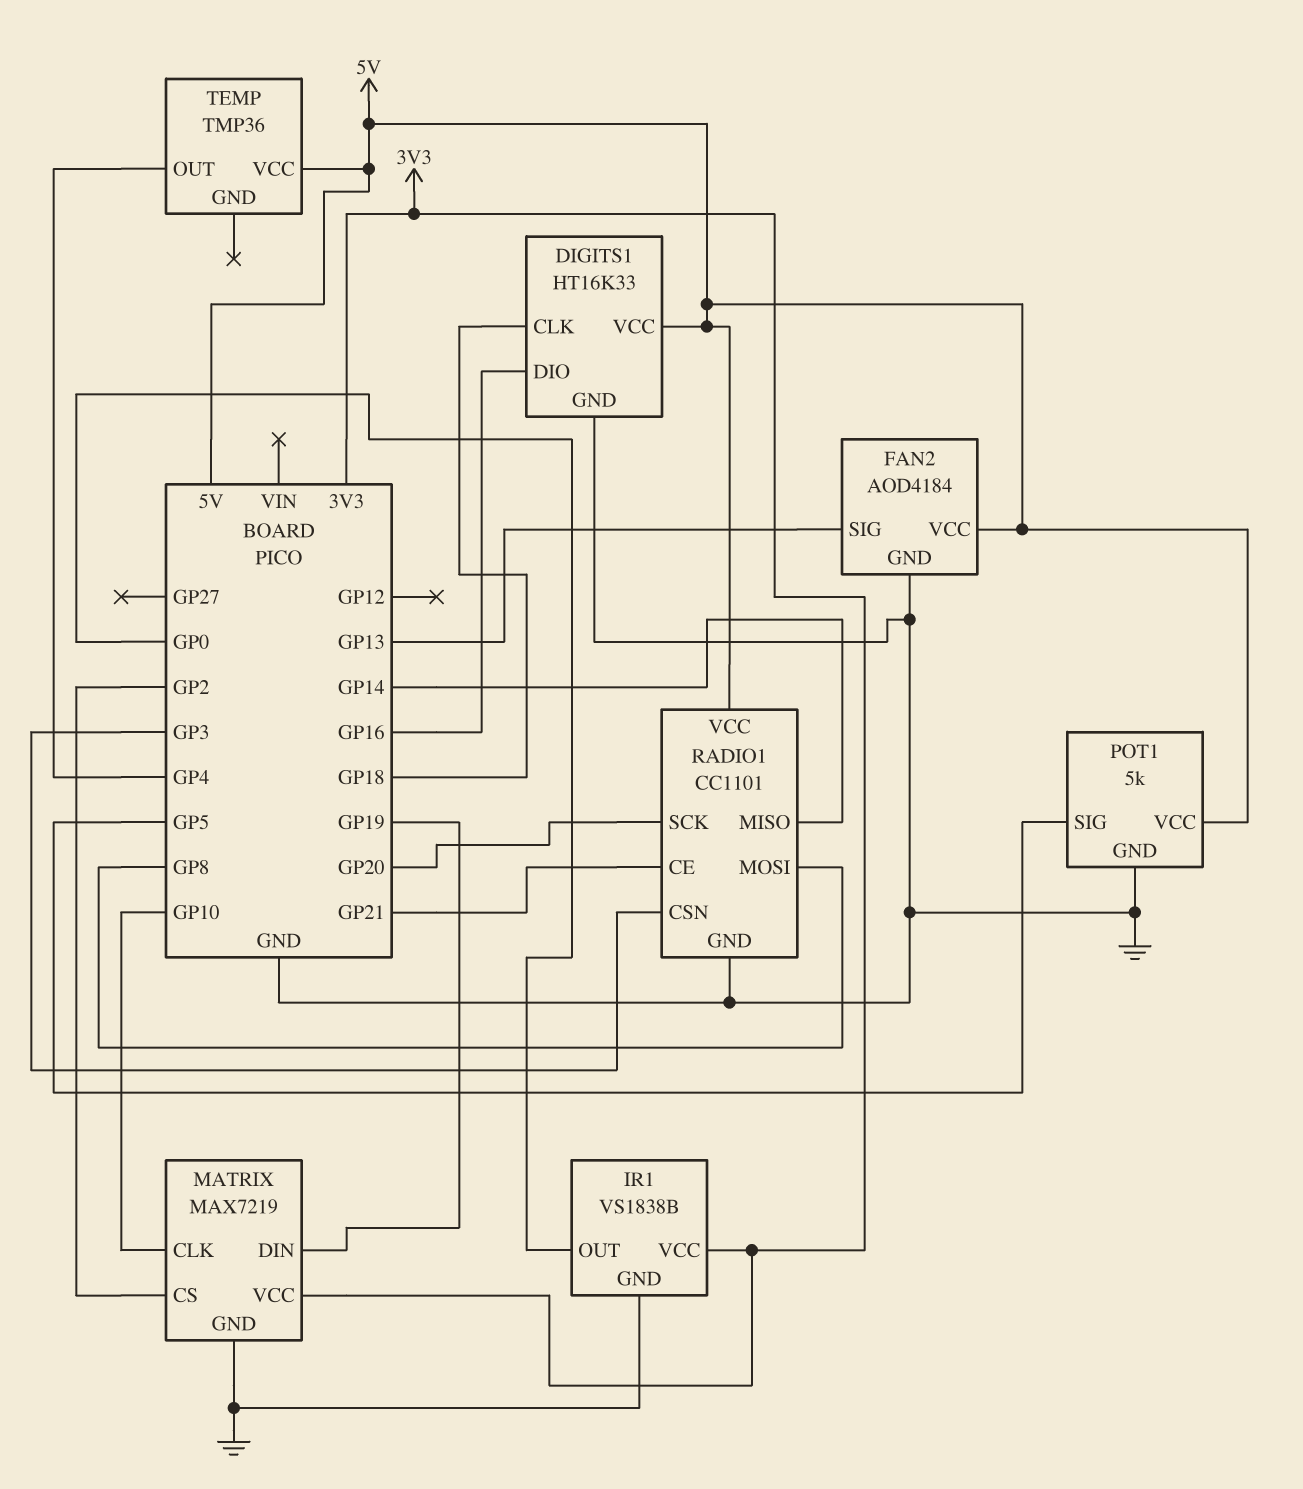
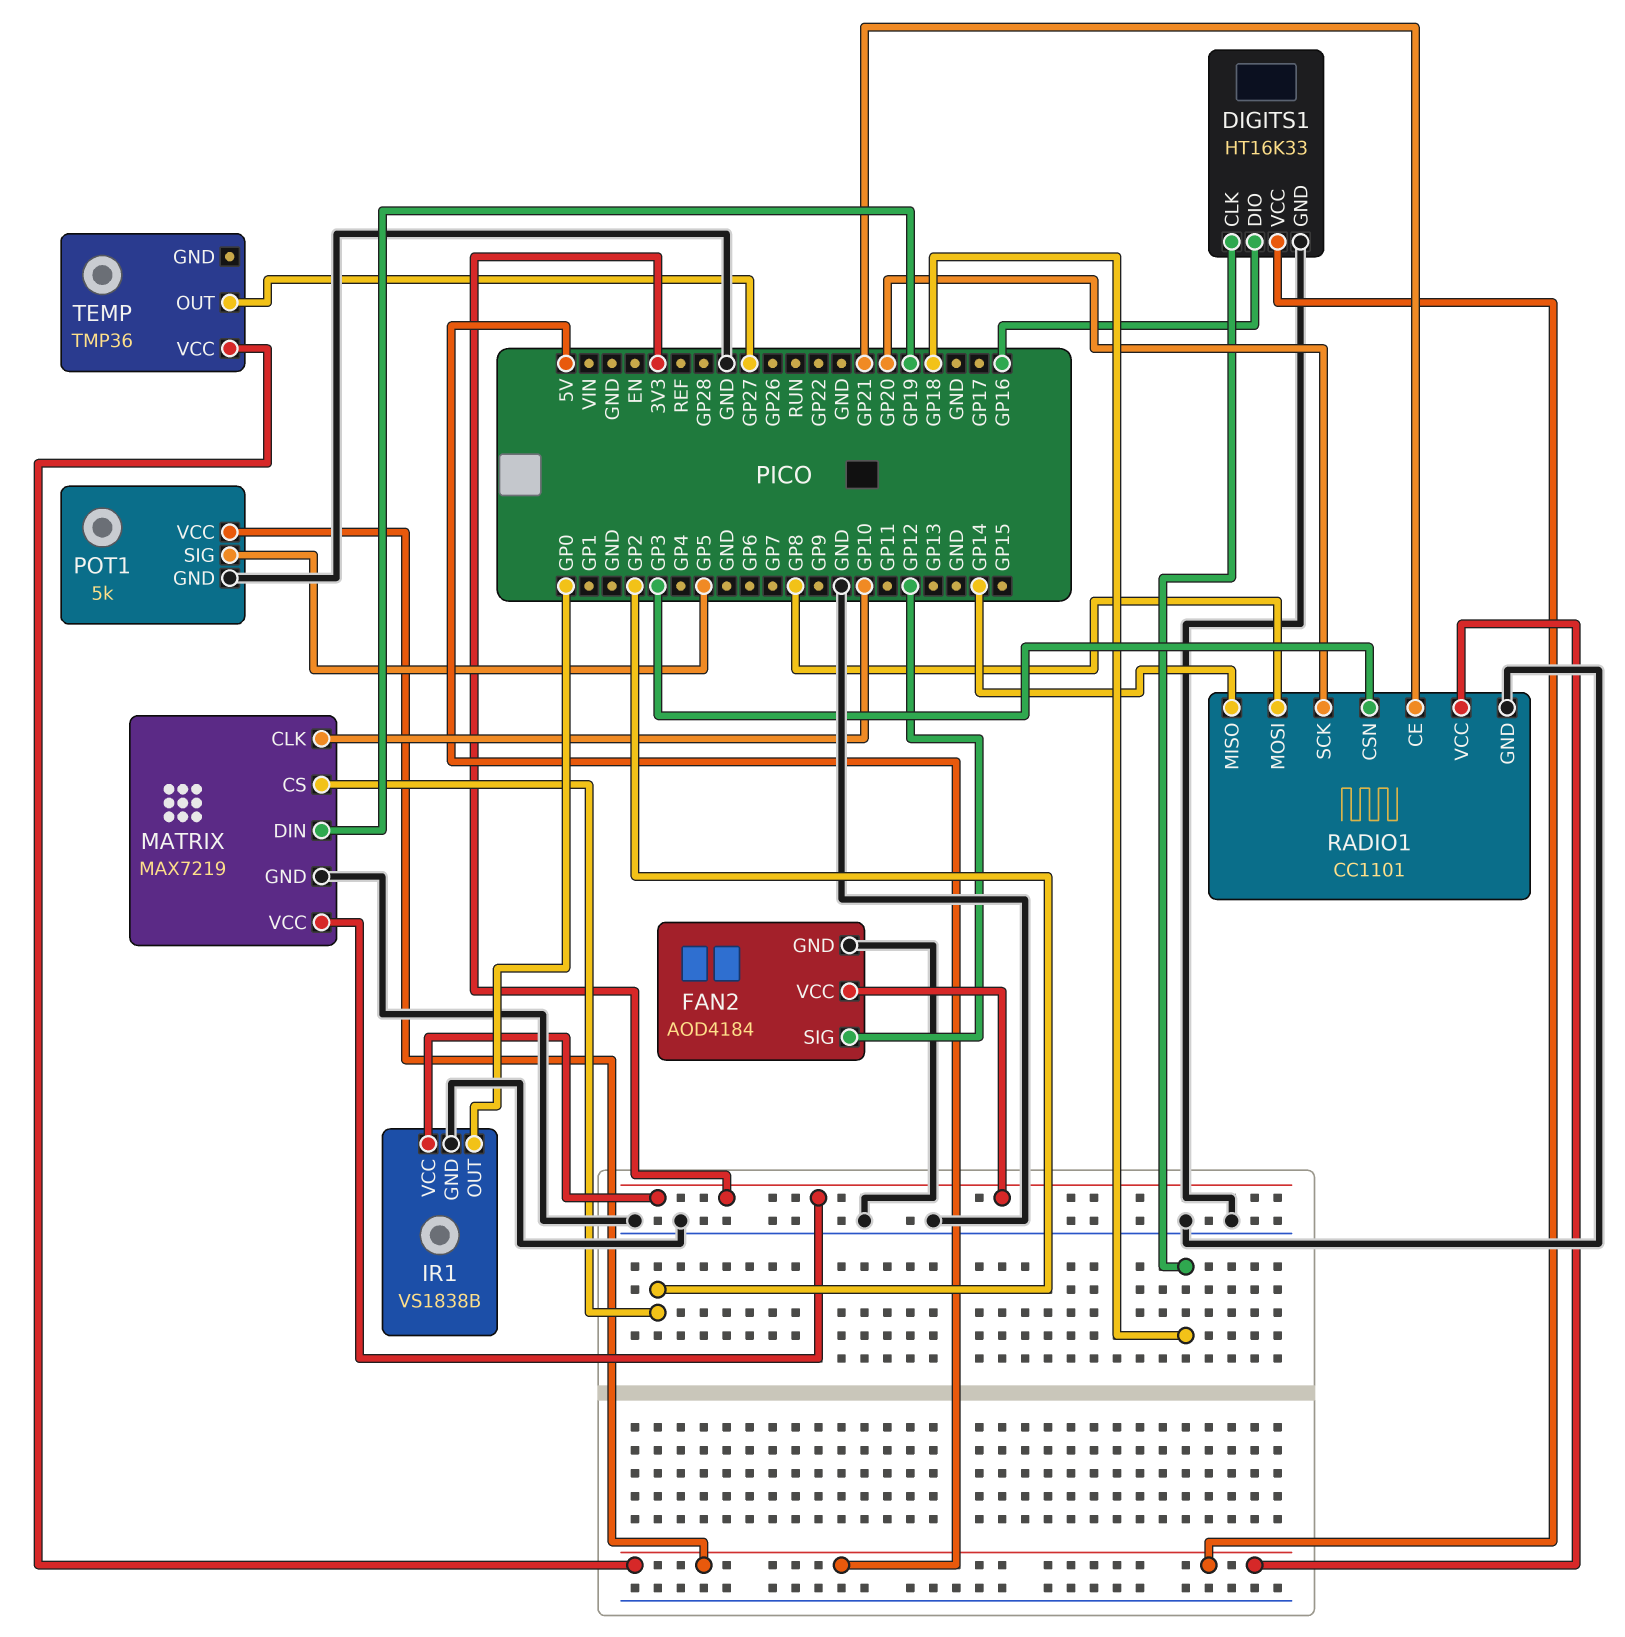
FAN2 pin SIG: GP13 -> GP12
FAN2 pin VCC: 5V -> 3V3
TEMP pin OUT: GP4 -> GP27

